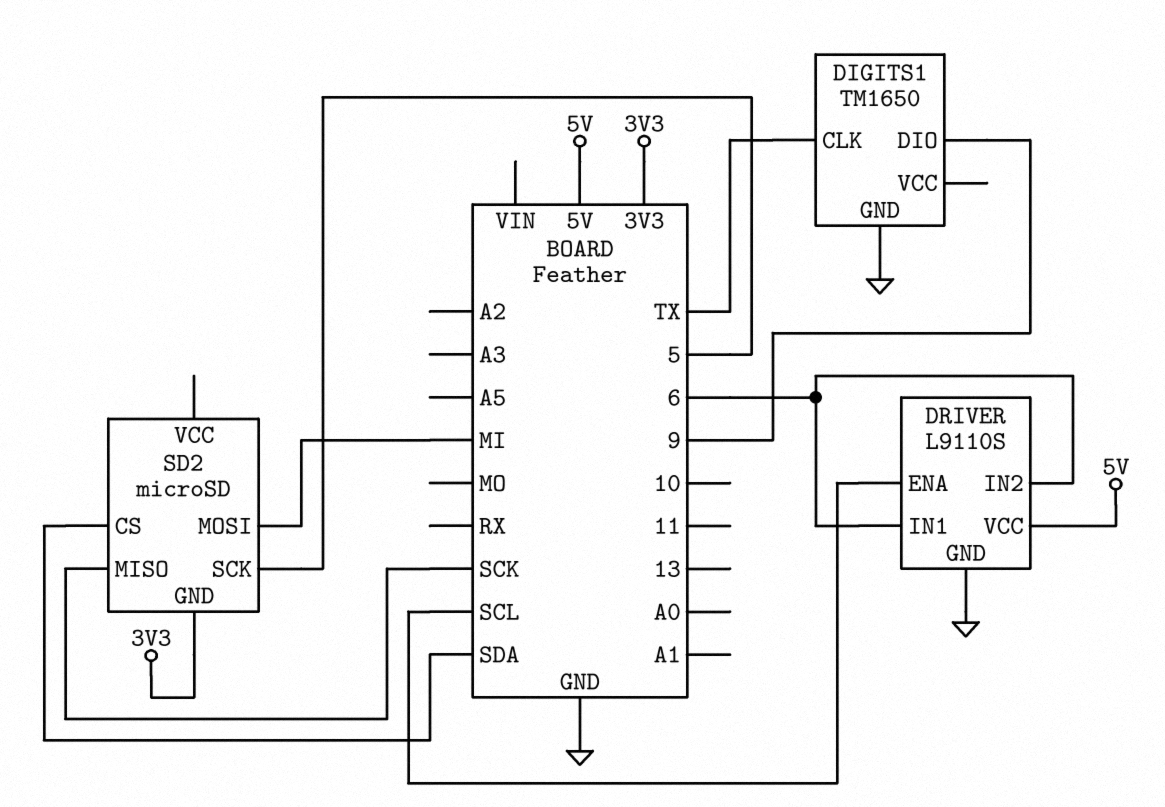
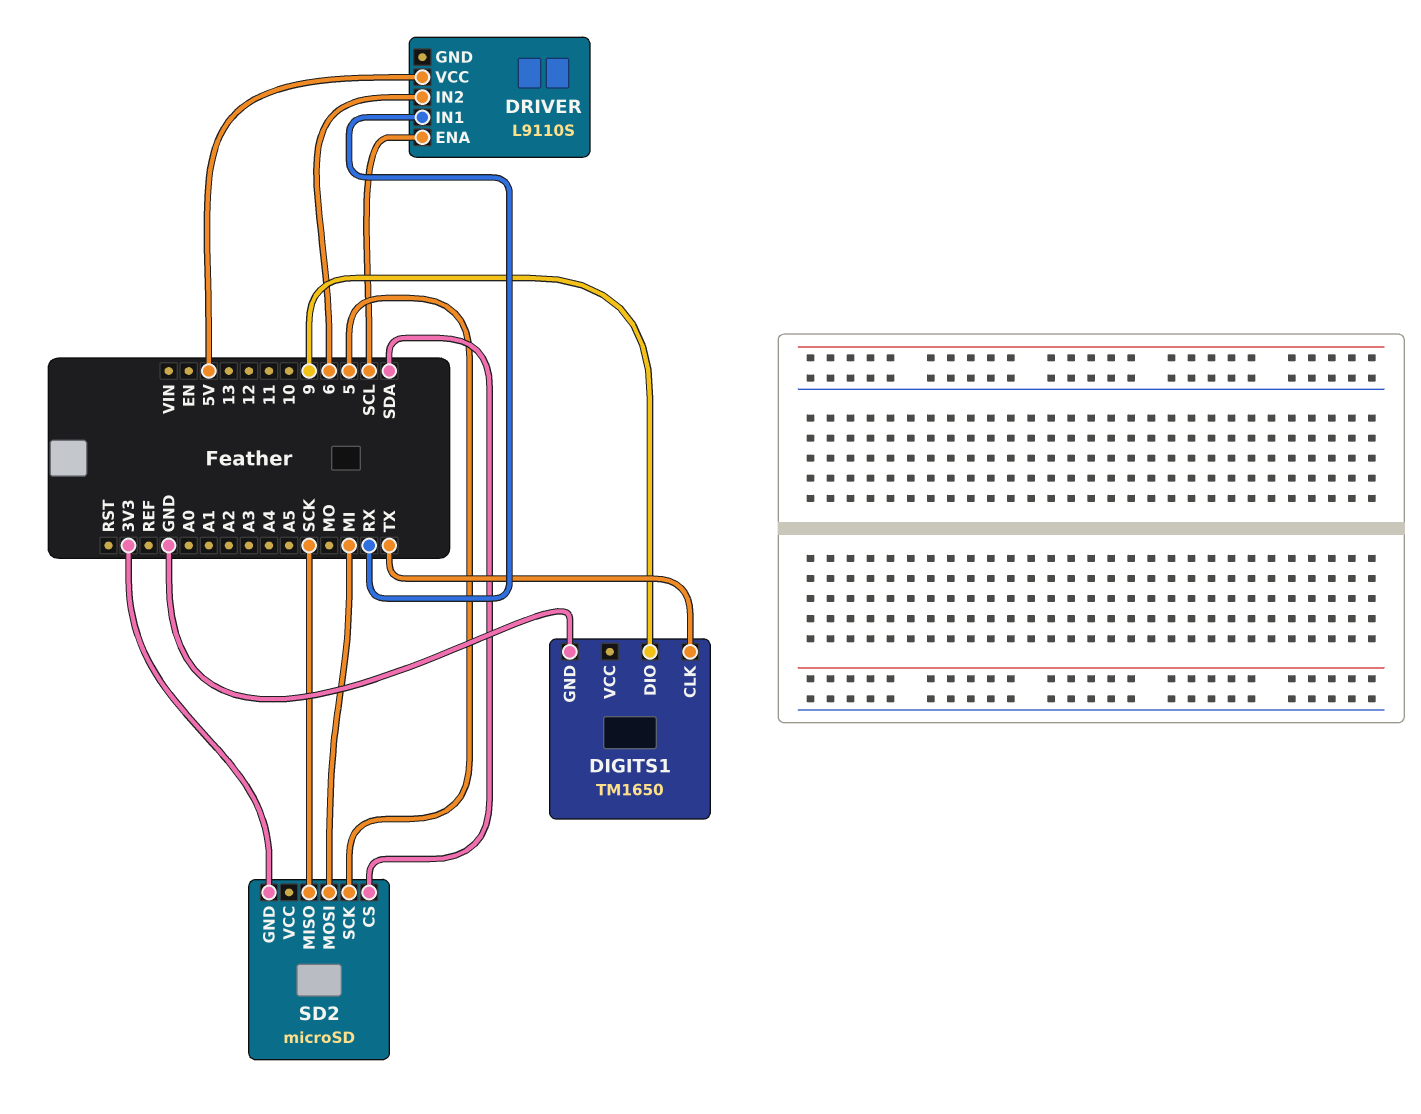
DRIVER pin GND: GND -> none
DRIVER pin IN1: 6 -> RX

